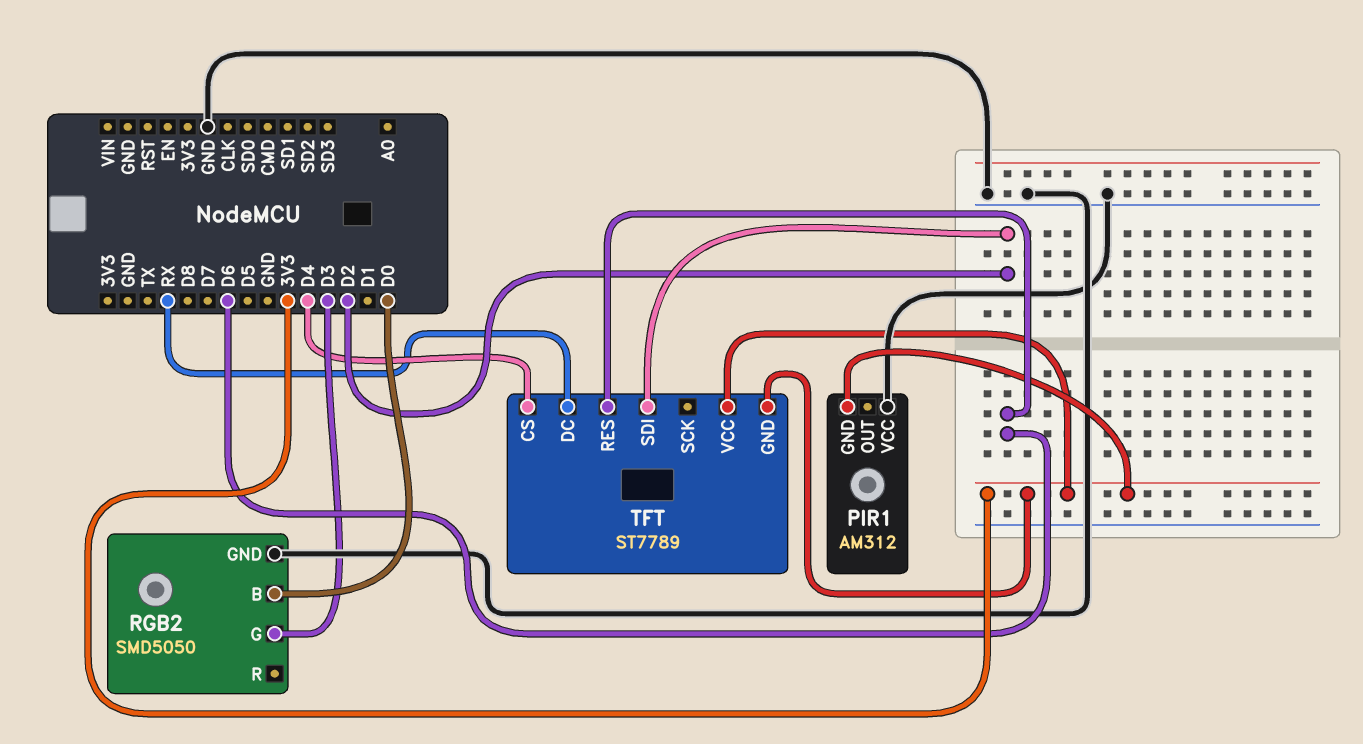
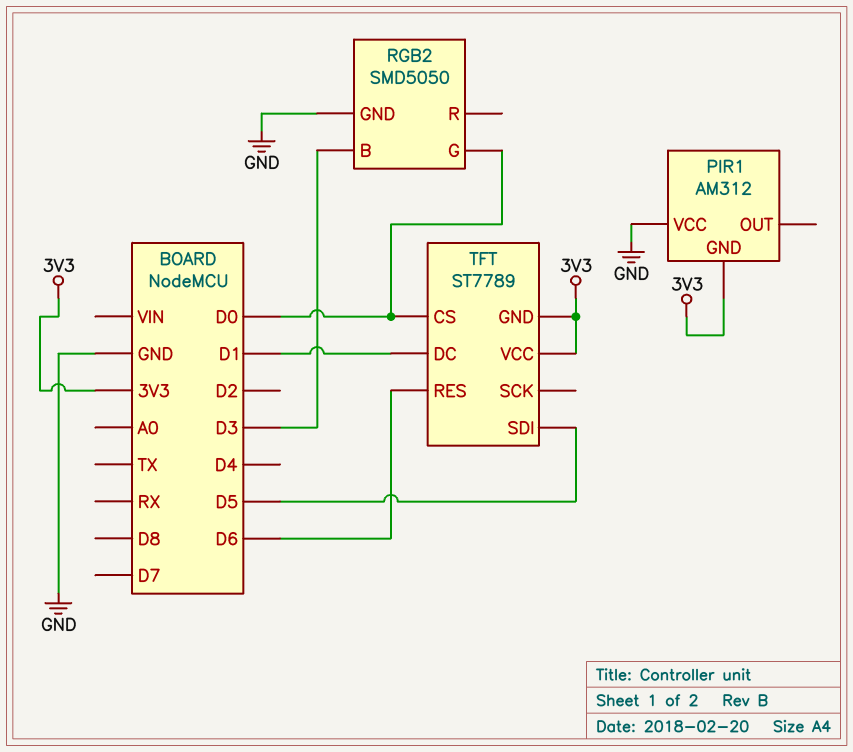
RGB2 pin B: D0 -> D3
RGB2 pin G: D3 -> D0
TFT pin CS: D4 -> D0
TFT pin DC: RX -> D1
TFT pin SDI: D2 -> D5

